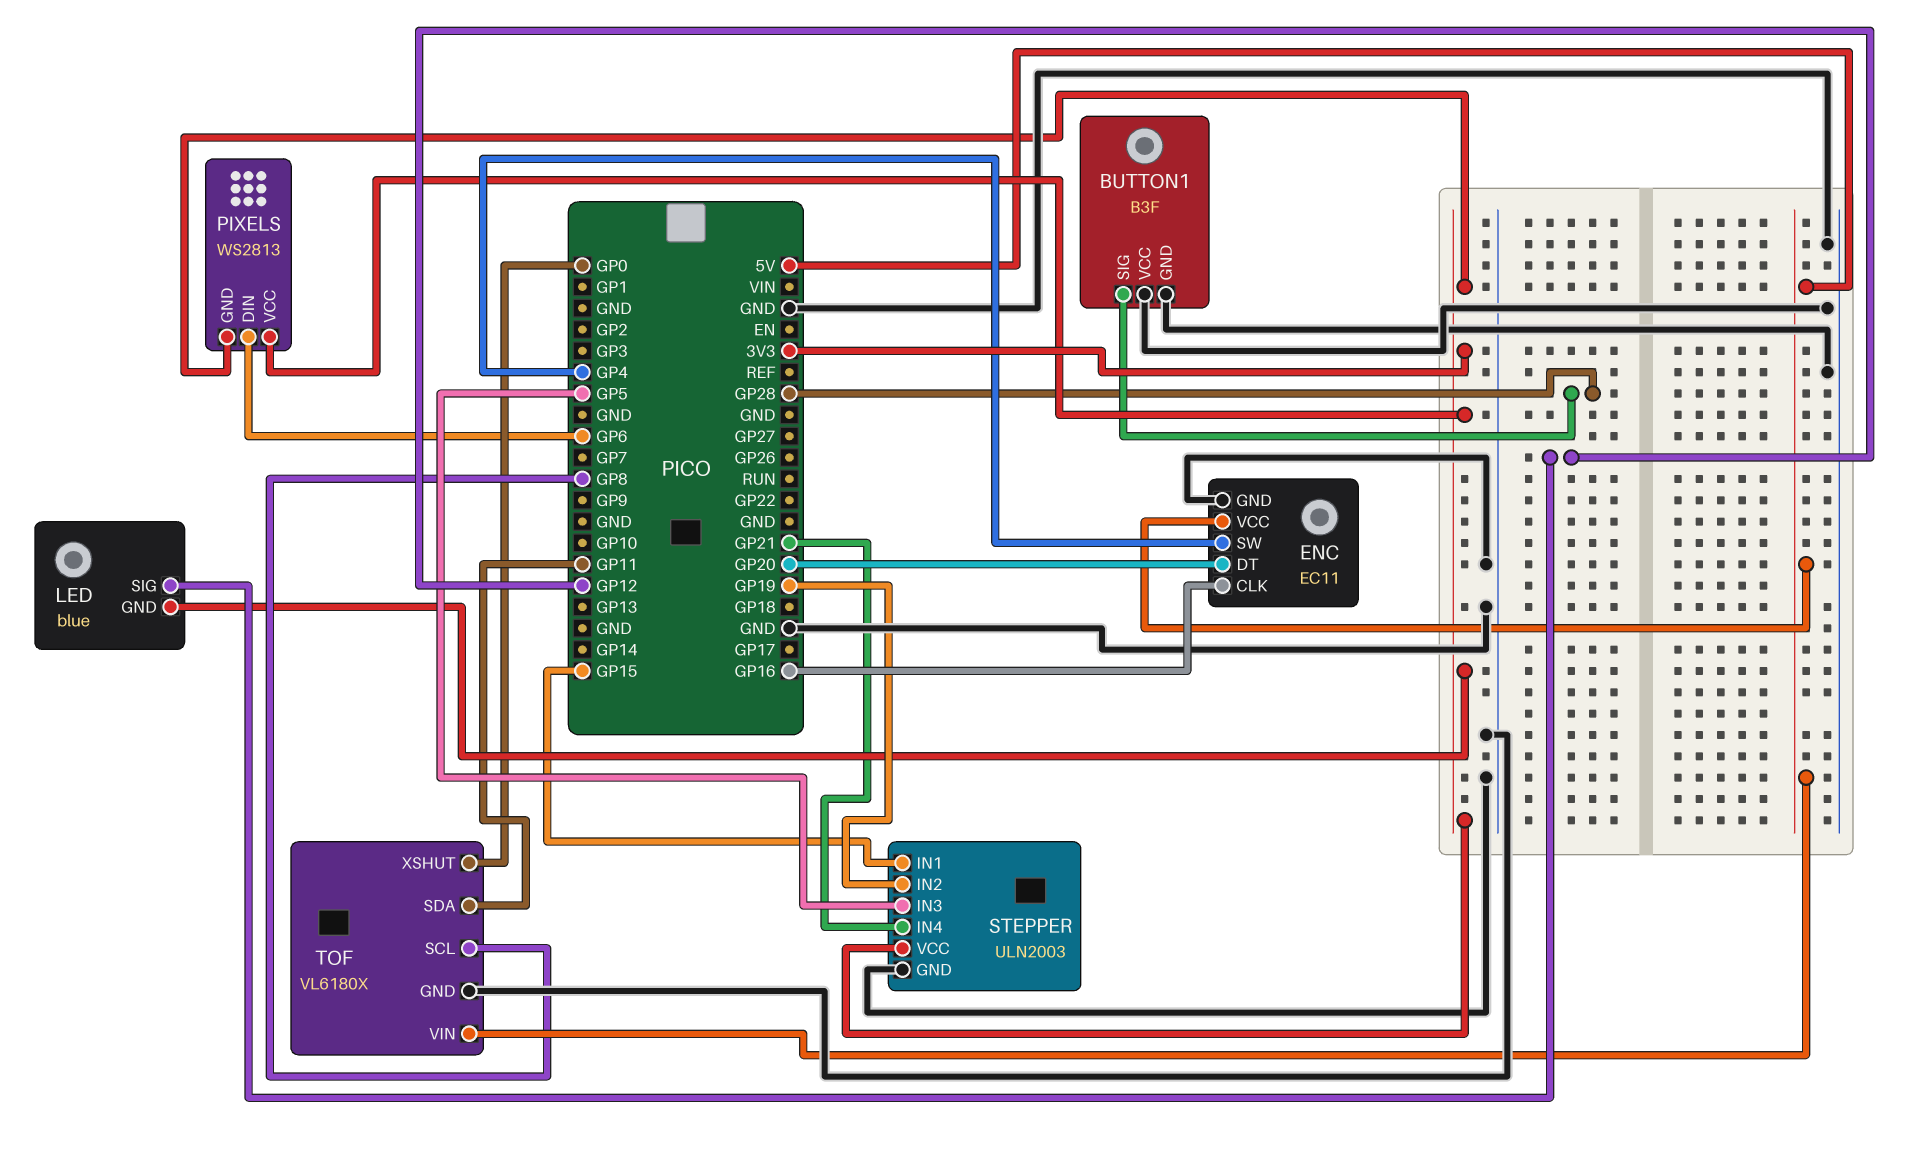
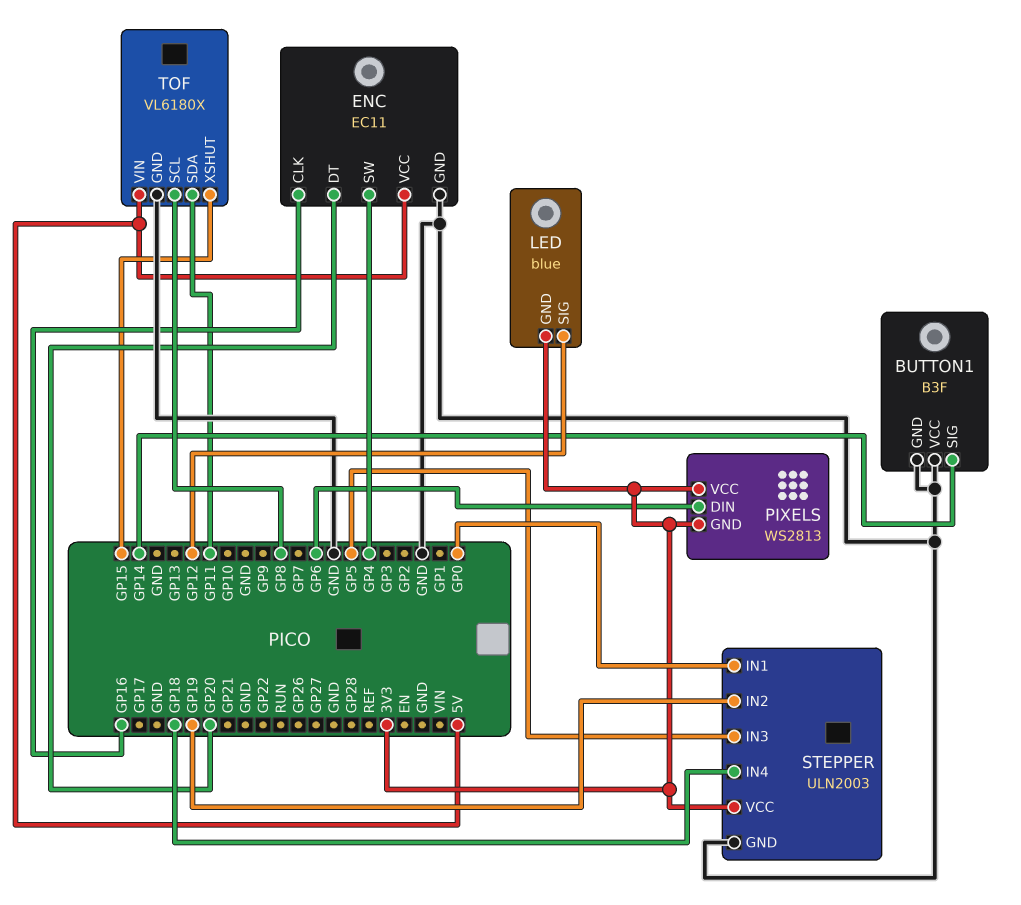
BUTTON1 pin SIG: GP28 -> GP14
STEPPER pin IN1: GP15 -> GP0
STEPPER pin IN4: GP21 -> GP18
TOF pin XSHUT: GP0 -> GP15

